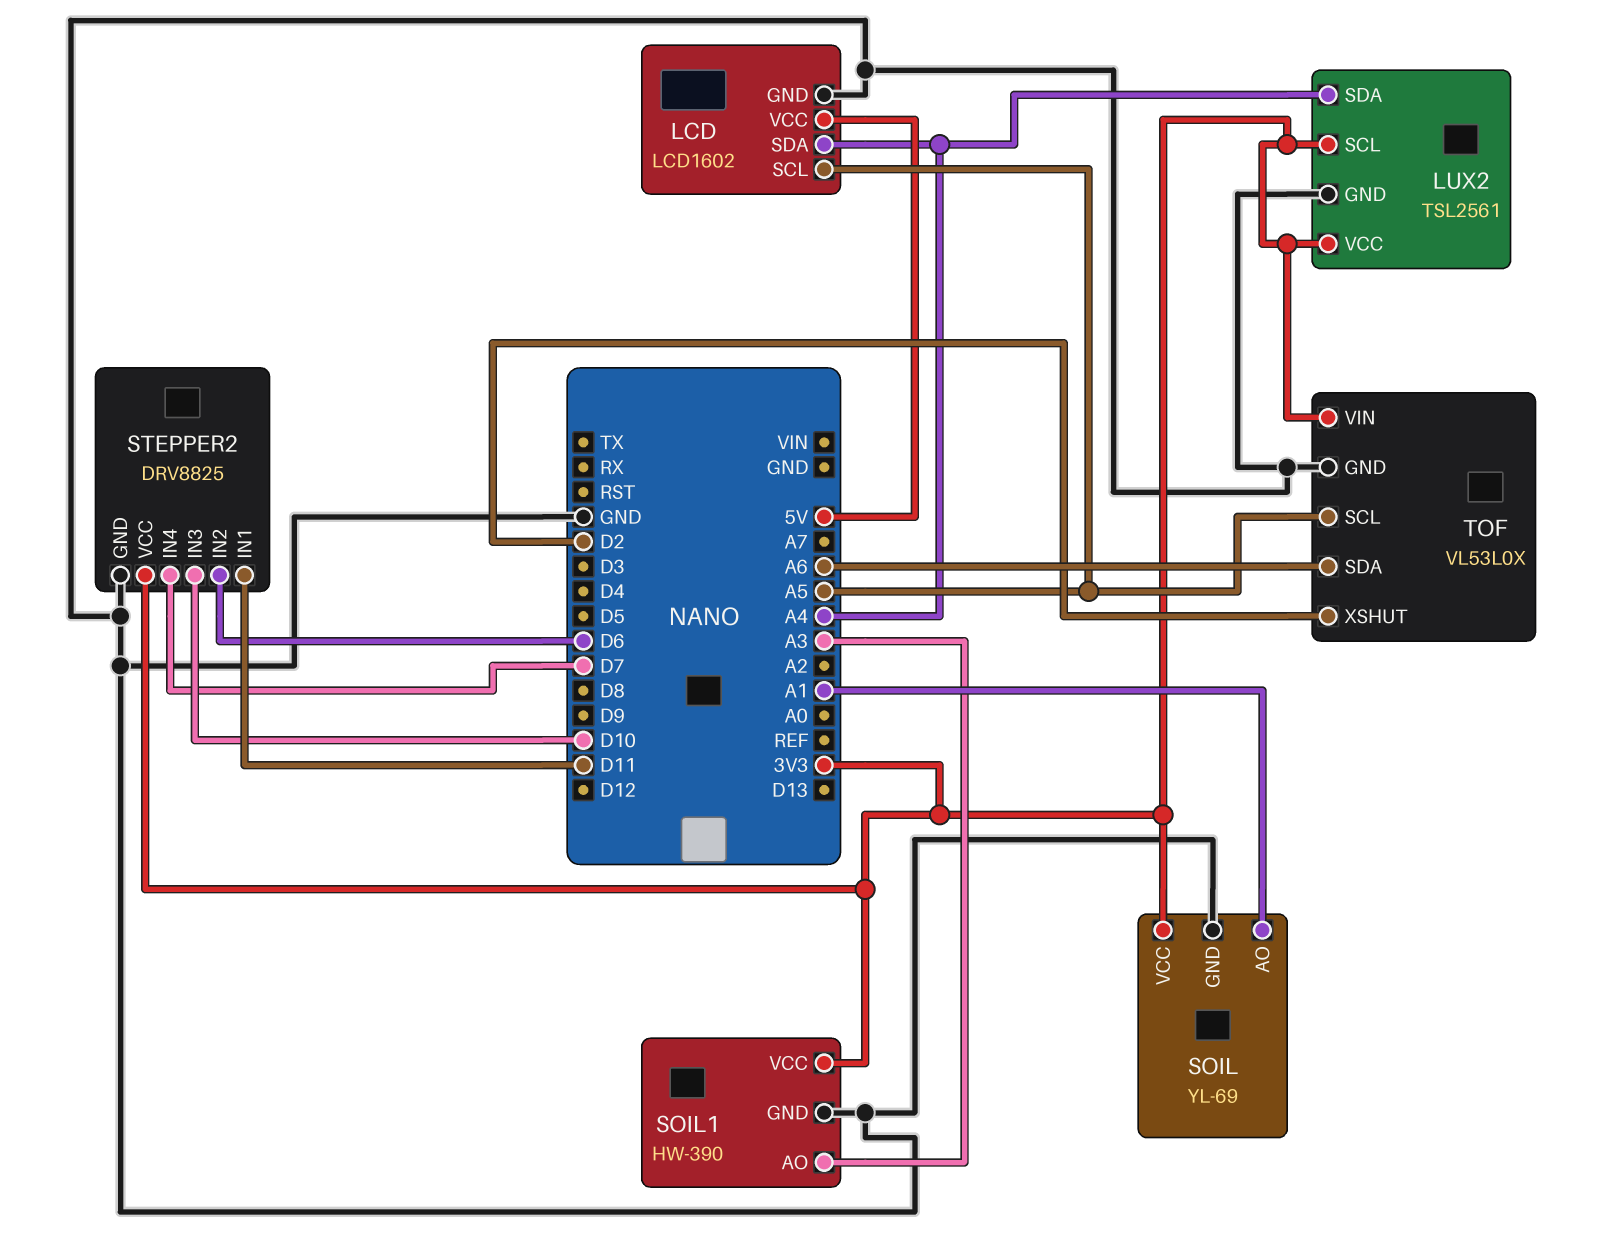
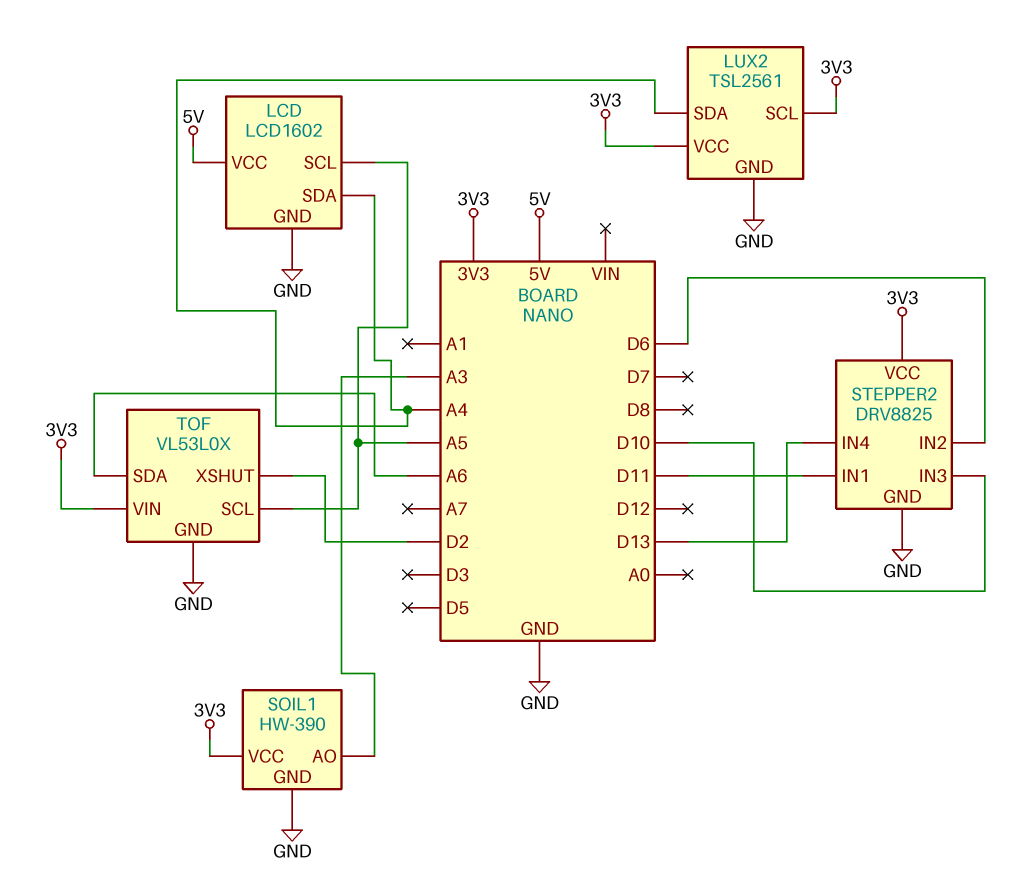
SOIL: YL-69 -> none
SOIL pin AO: A1 -> none
SOIL pin GND: GND -> none
SOIL pin VCC: 3V3 -> none
STEPPER2 pin IN4: D7 -> D13

